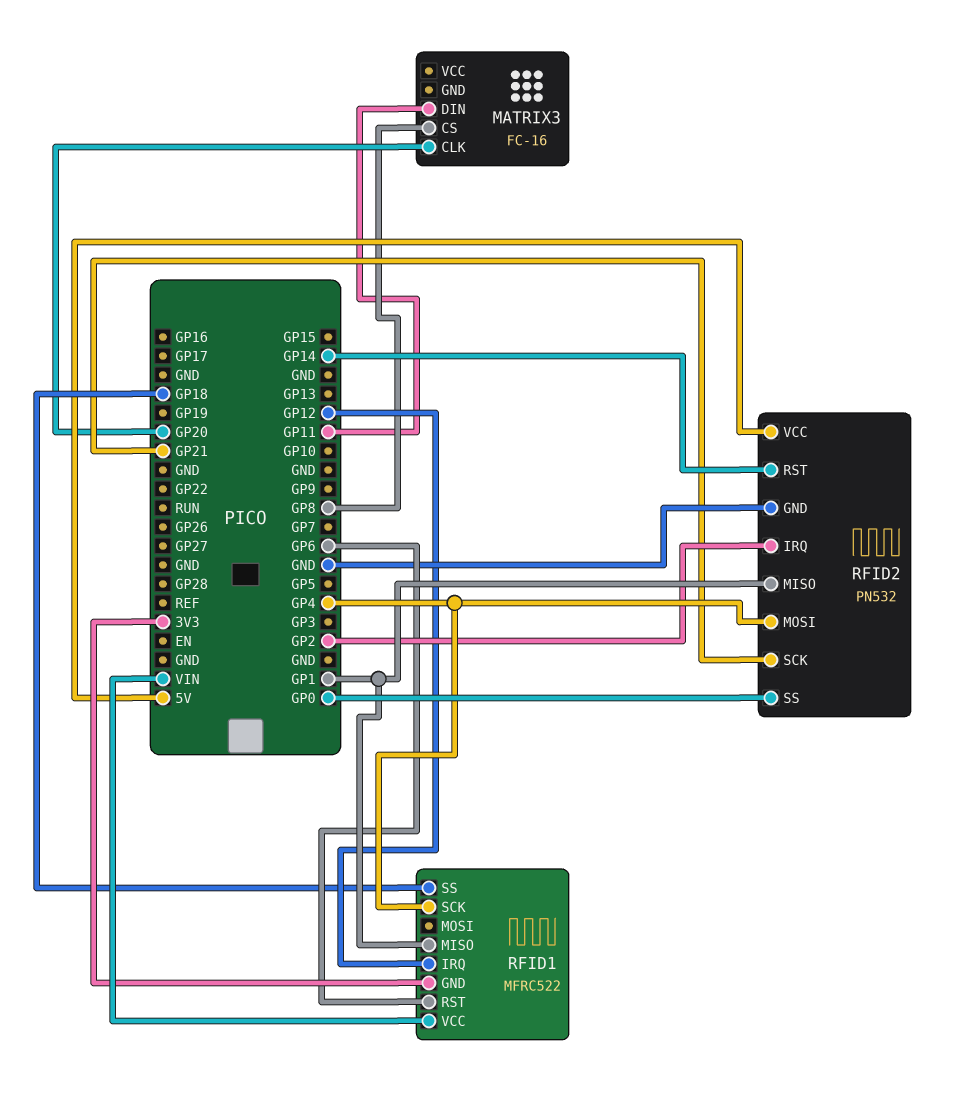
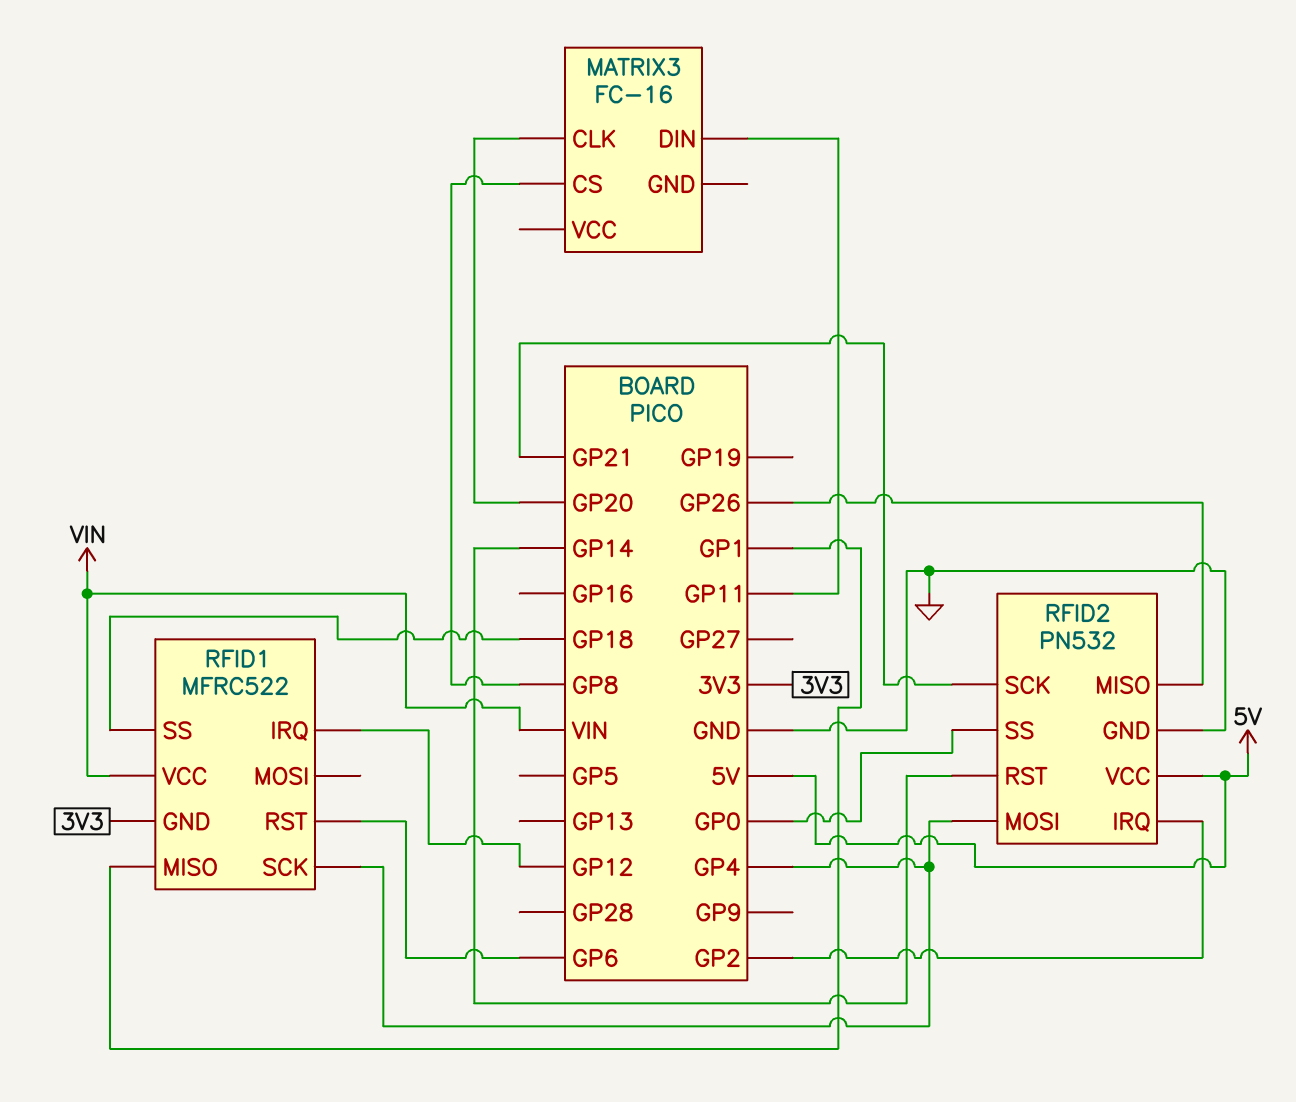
RFID2 pin MISO: GP1 -> GP26

